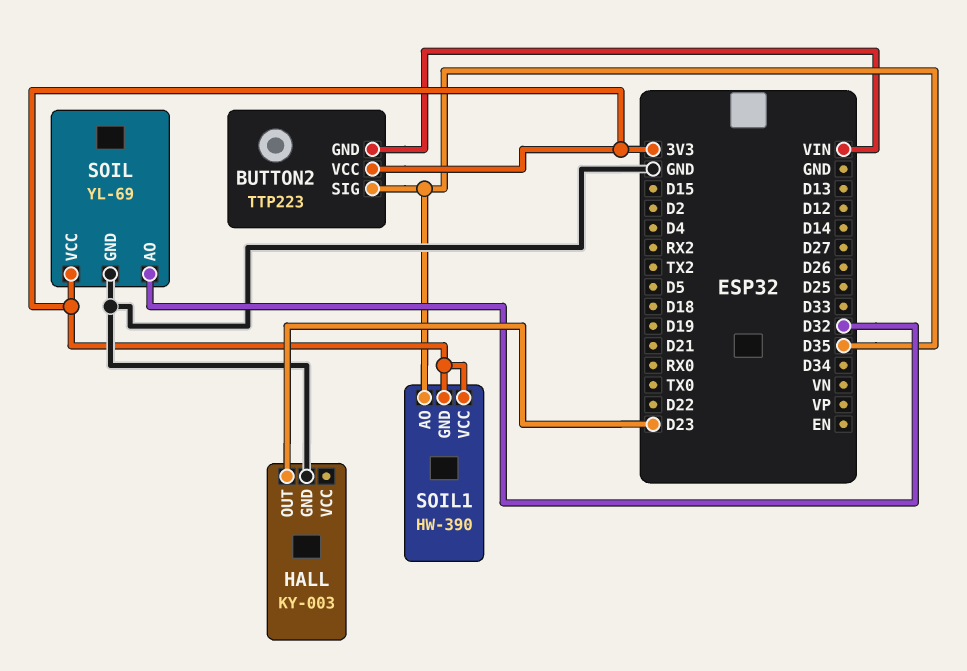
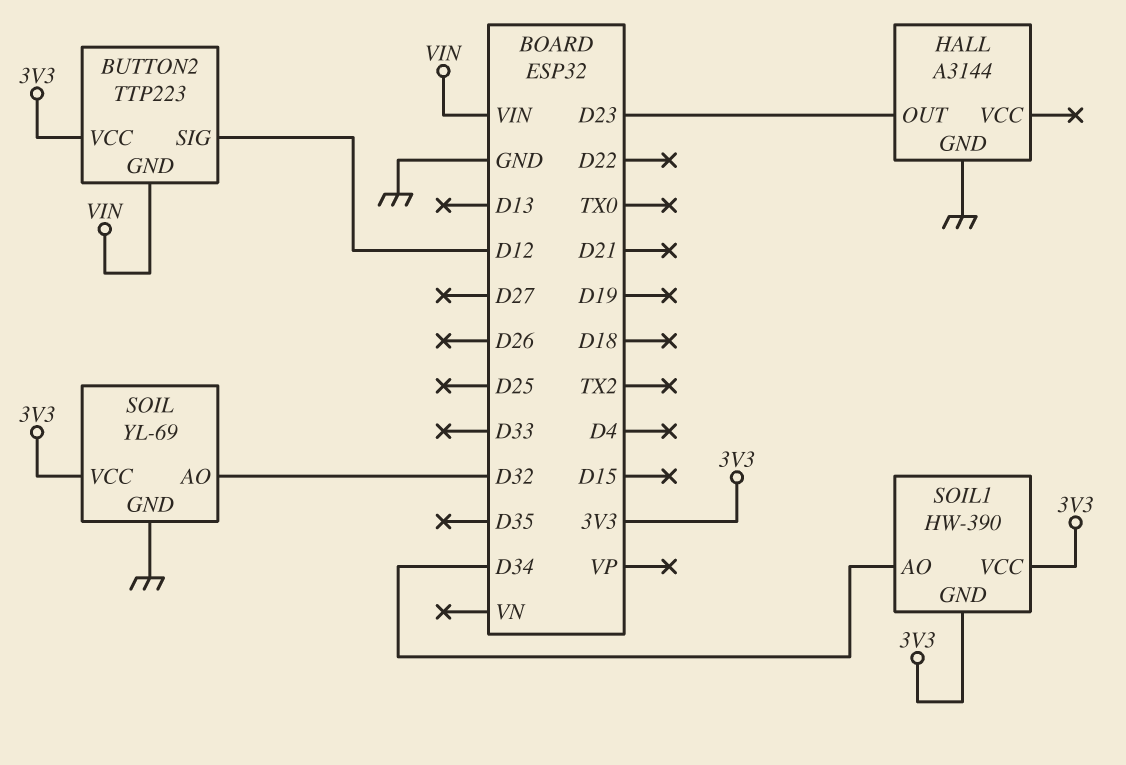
BUTTON2 pin SIG: D35 -> D12
HALL: KY-003 -> A3144
SOIL1 pin AO: D35 -> D34

